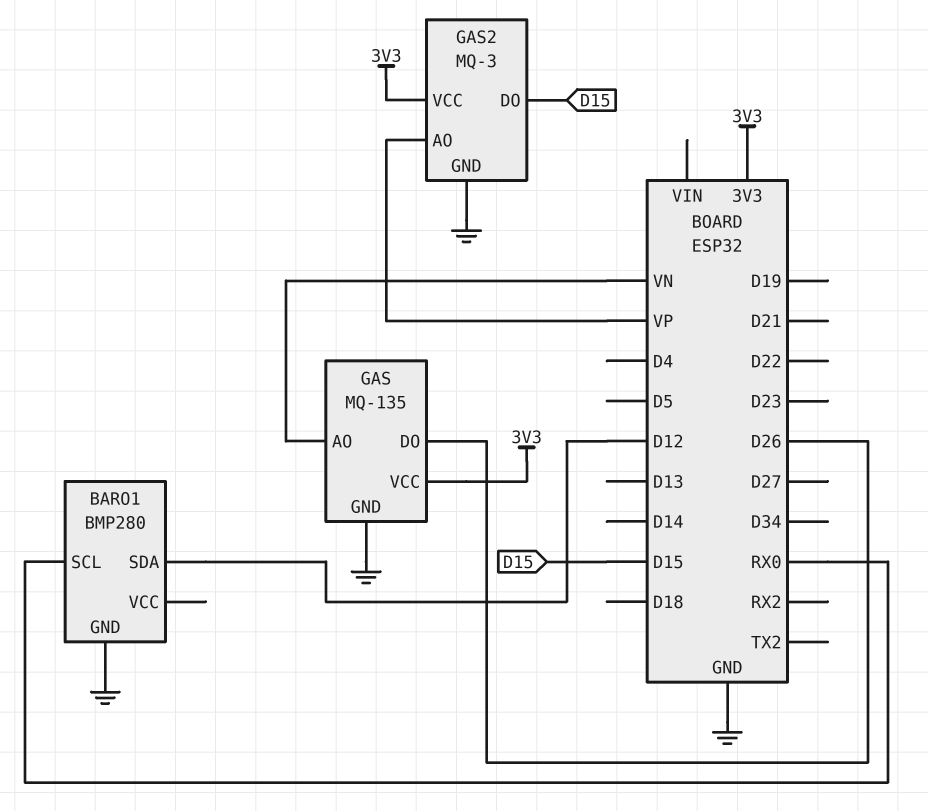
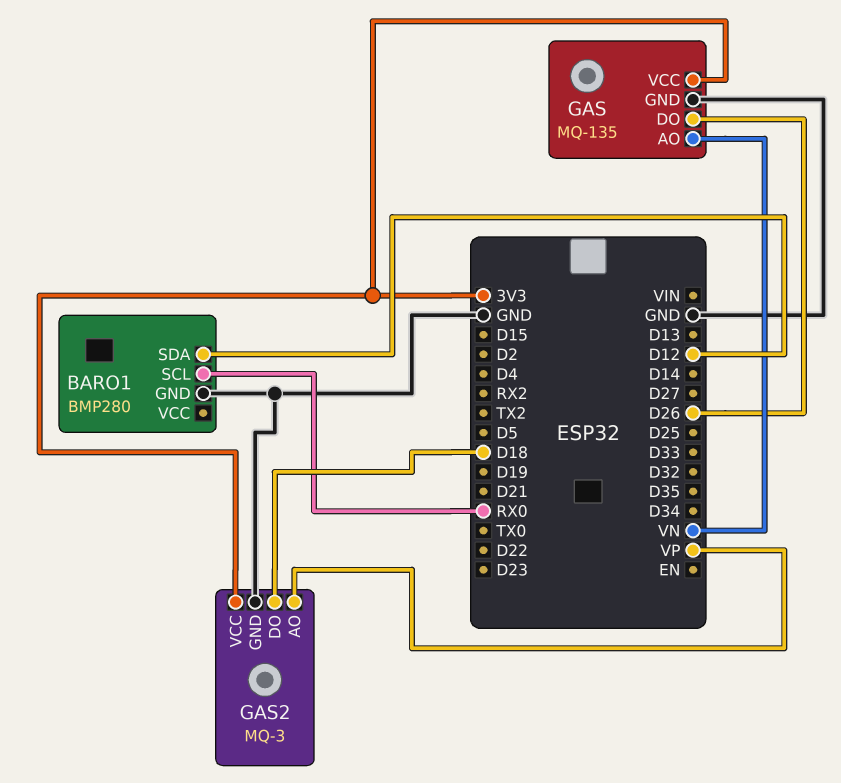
GAS2 pin DO: D15 -> D18

